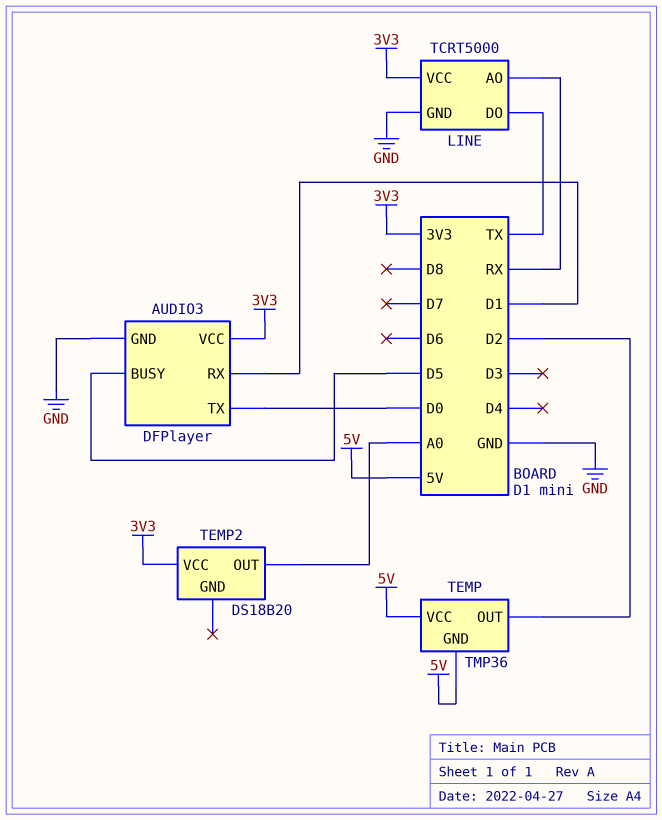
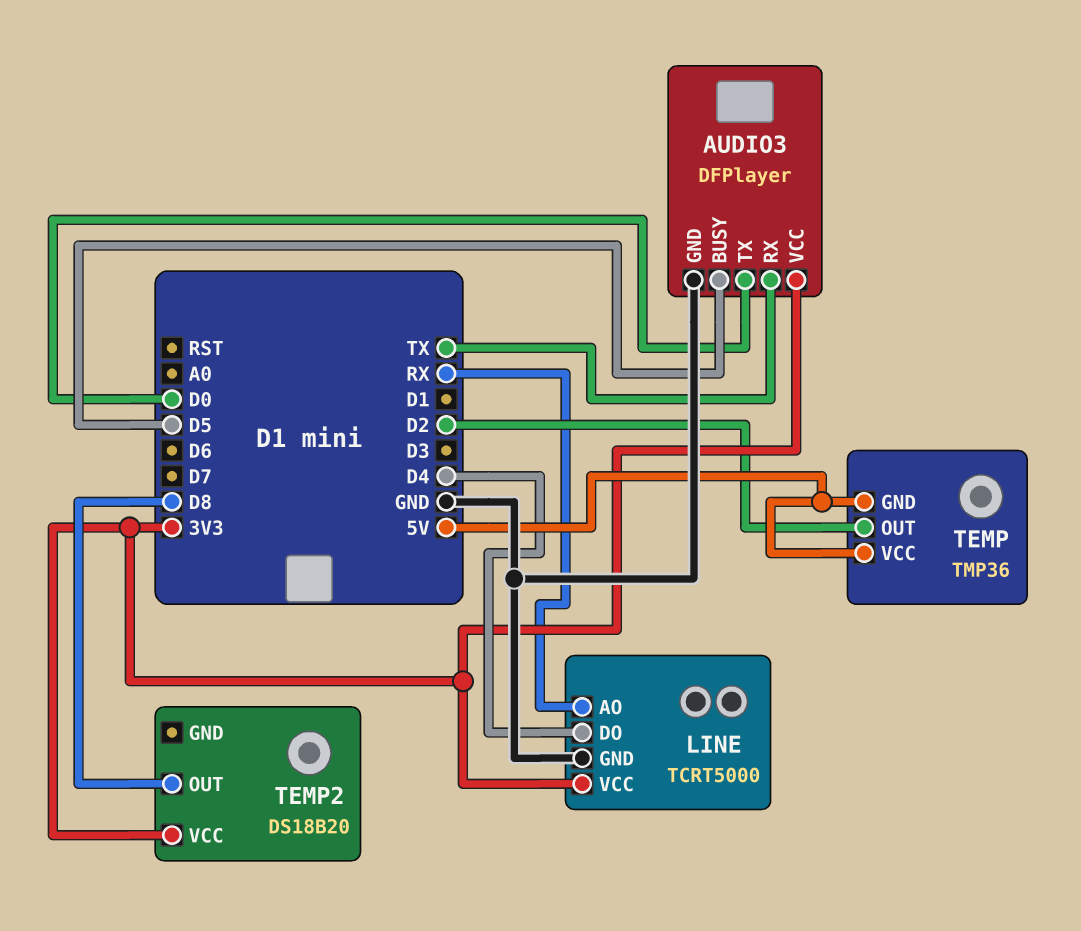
AUDIO3 pin RX: D1 -> TX
LINE pin DO: TX -> D4
TEMP2 pin OUT: A0 -> D8

